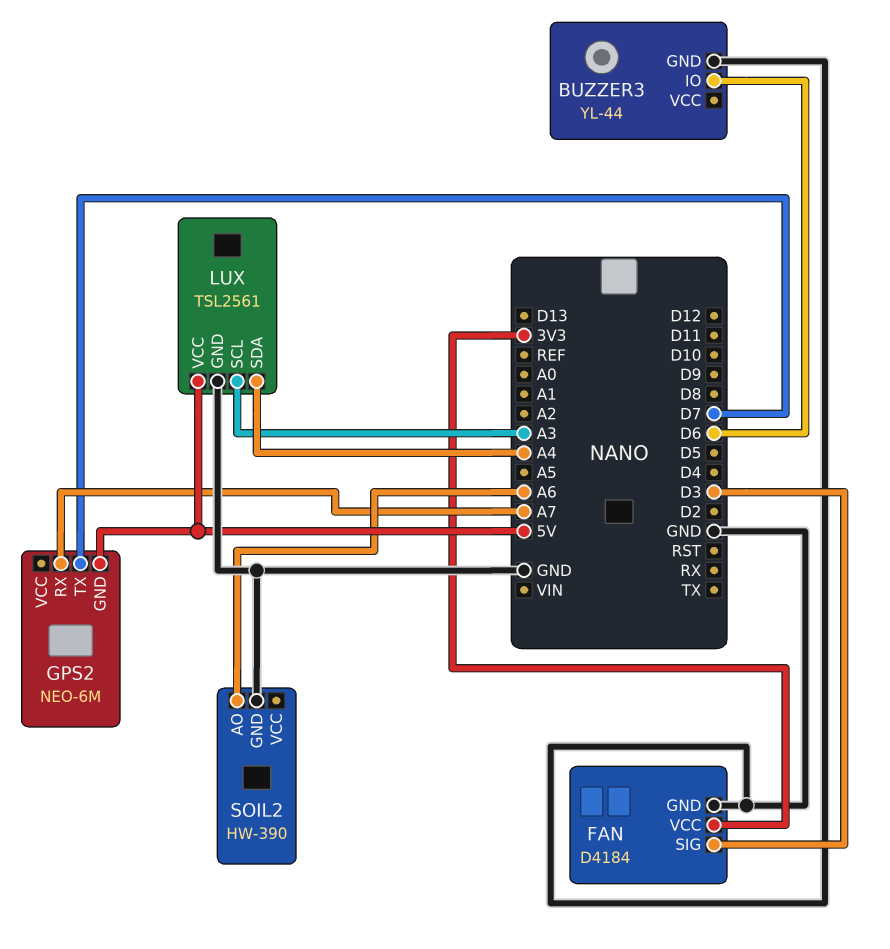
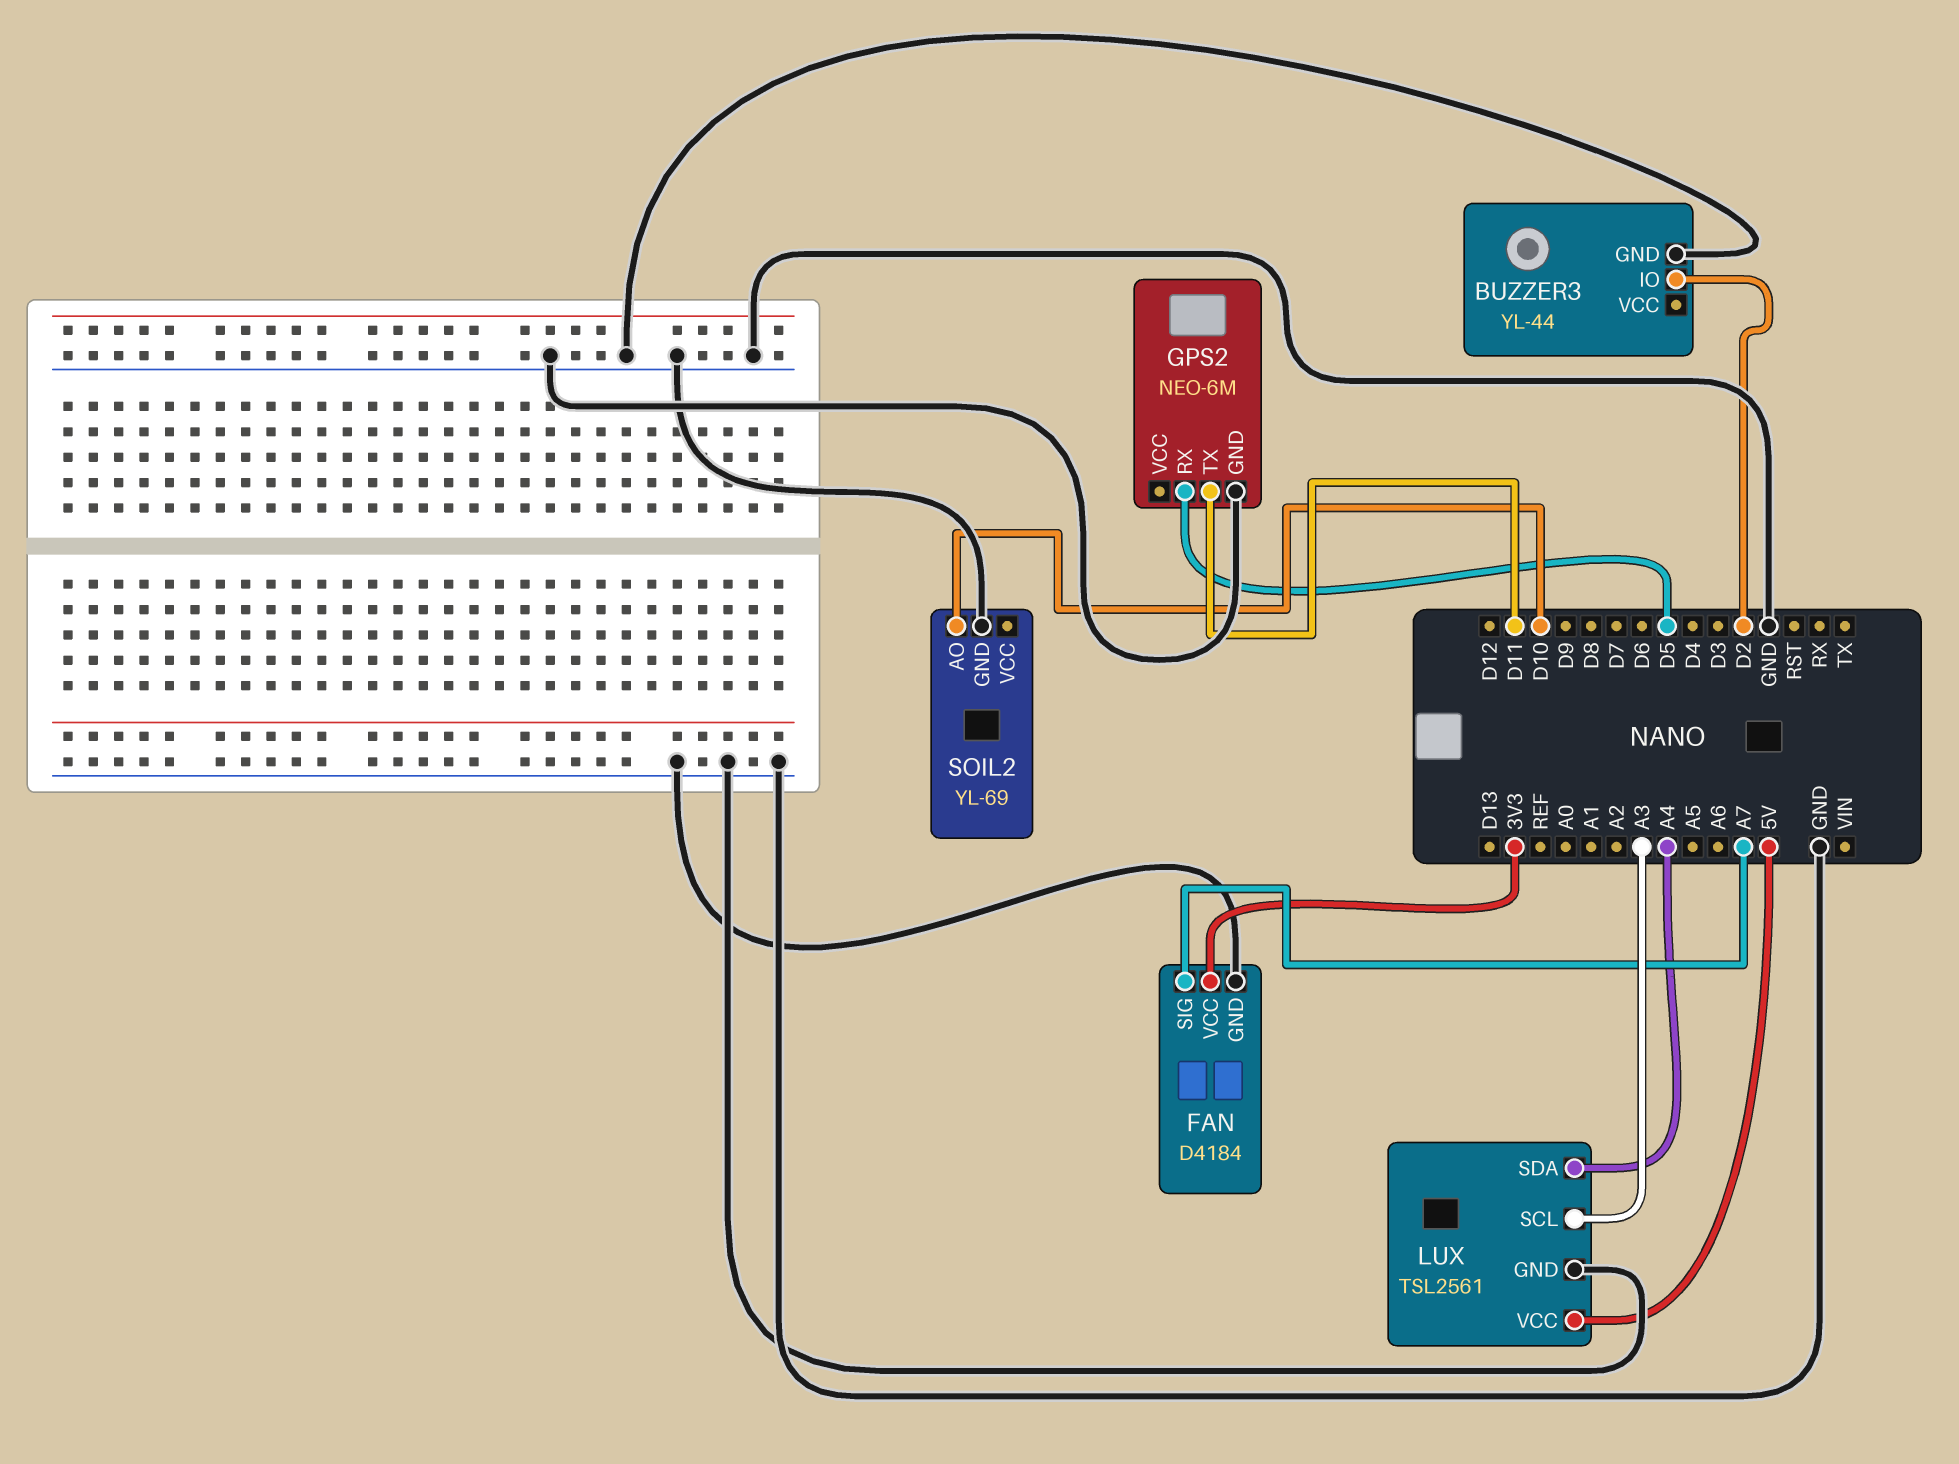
BUZZER3 pin IO: D6 -> D2
FAN pin SIG: D3 -> A7
GPS2 pin GND: 5V -> GND
GPS2 pin RX: A7 -> D5
GPS2 pin TX: D7 -> D11
SOIL2: HW-390 -> YL-69
SOIL2 pin AO: A6 -> D10

